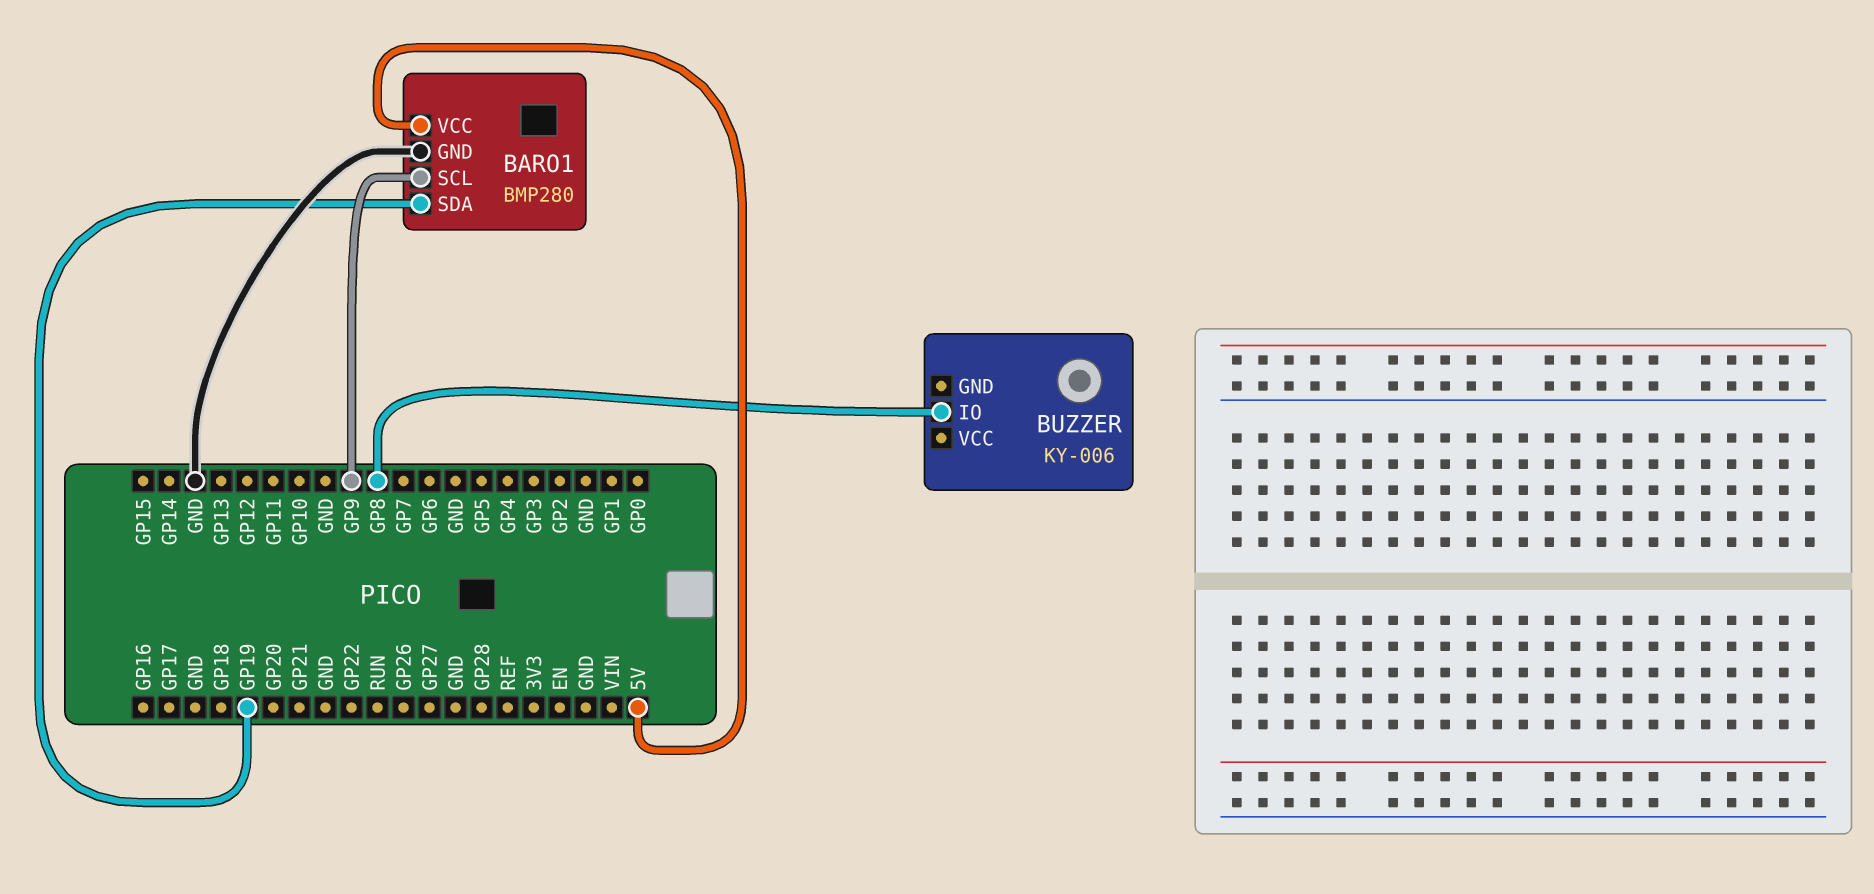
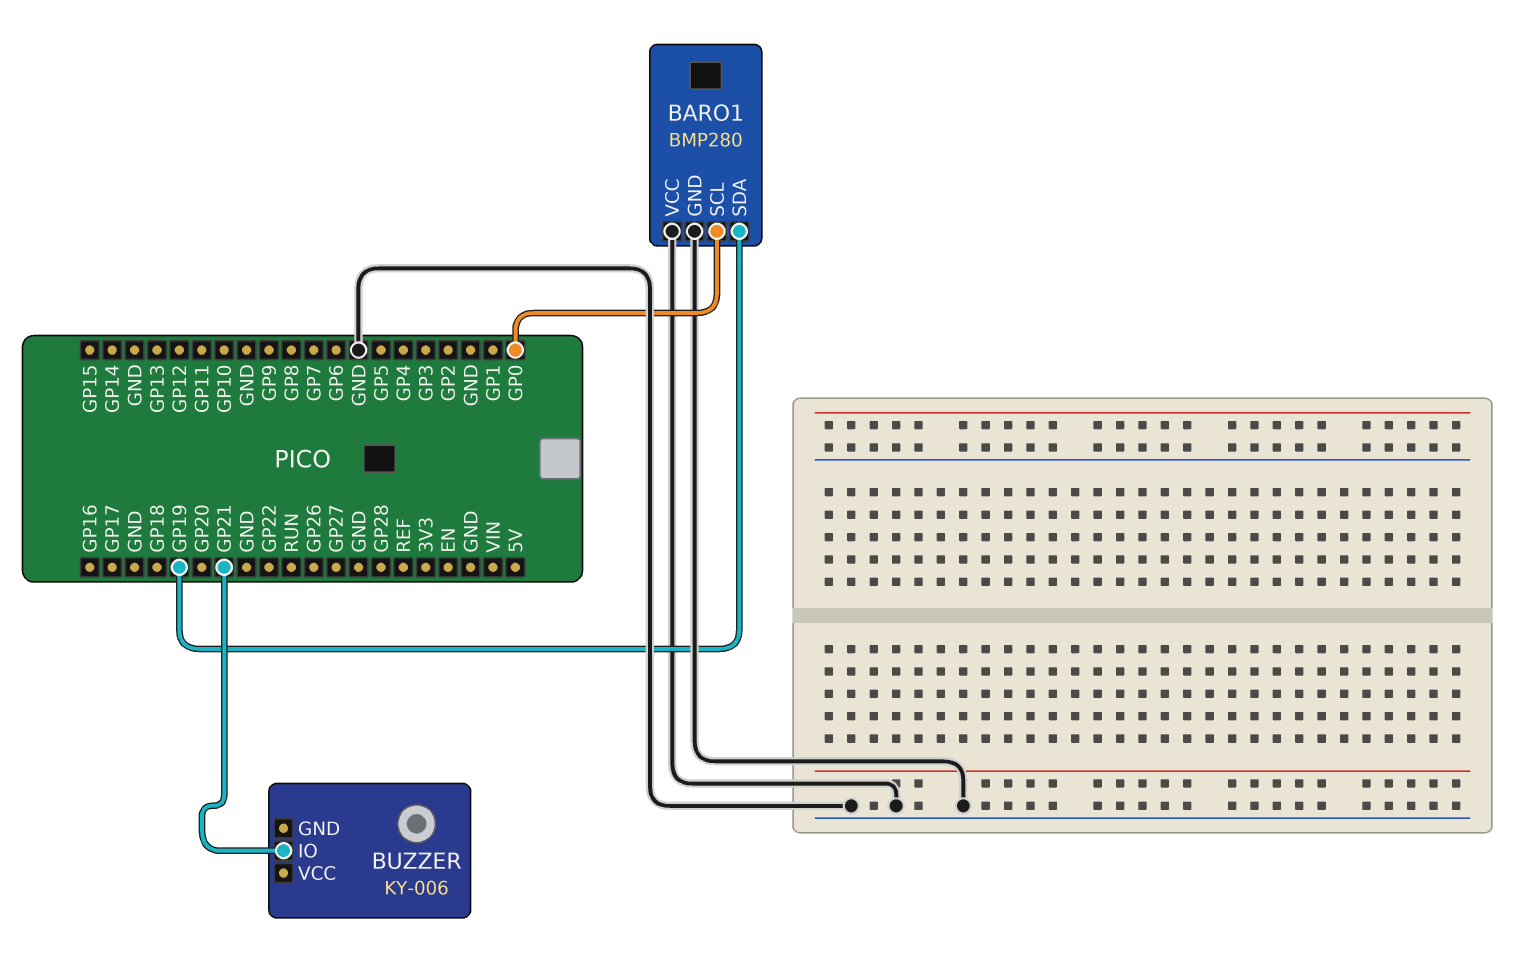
BARO1 pin SCL: GP9 -> GP0
BARO1 pin VCC: 5V -> GND
BUZZER pin IO: GP8 -> GP21

